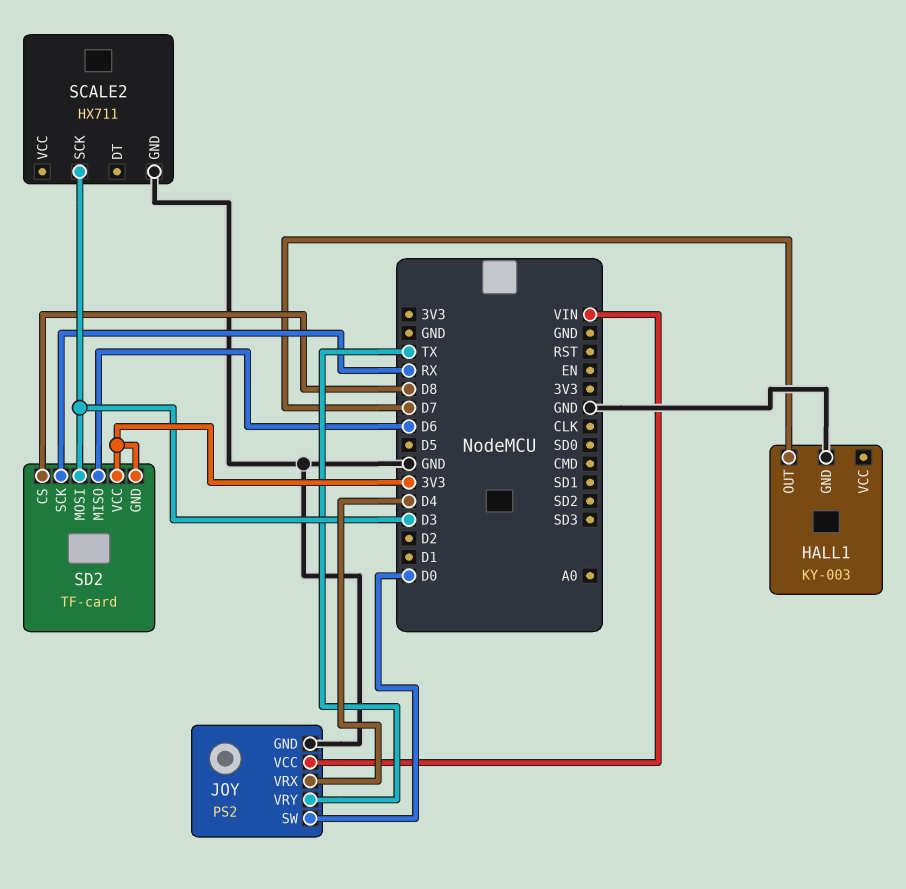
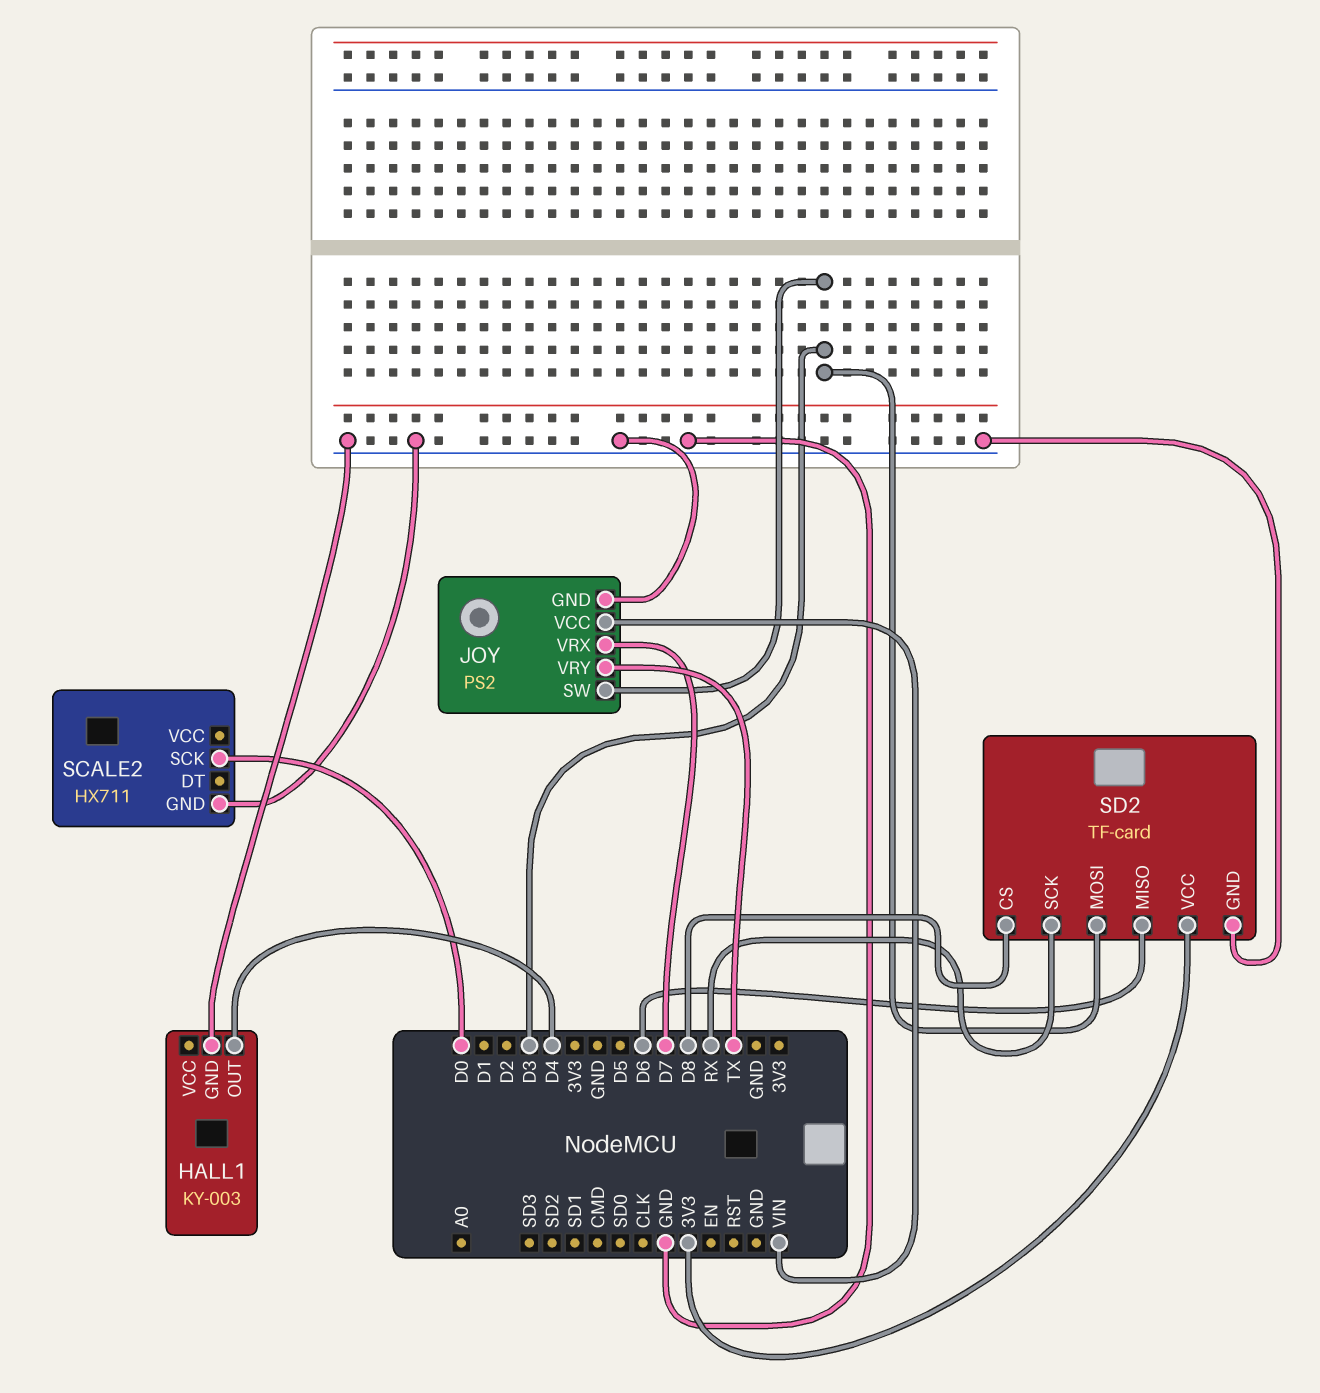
HALL1 pin OUT: D7 -> D4
JOY pin SW: D0 -> D3
JOY pin VRX: D4 -> D7
SCALE2 pin SCK: D3 -> D0
SD2 pin GND: 3V3 -> GND

